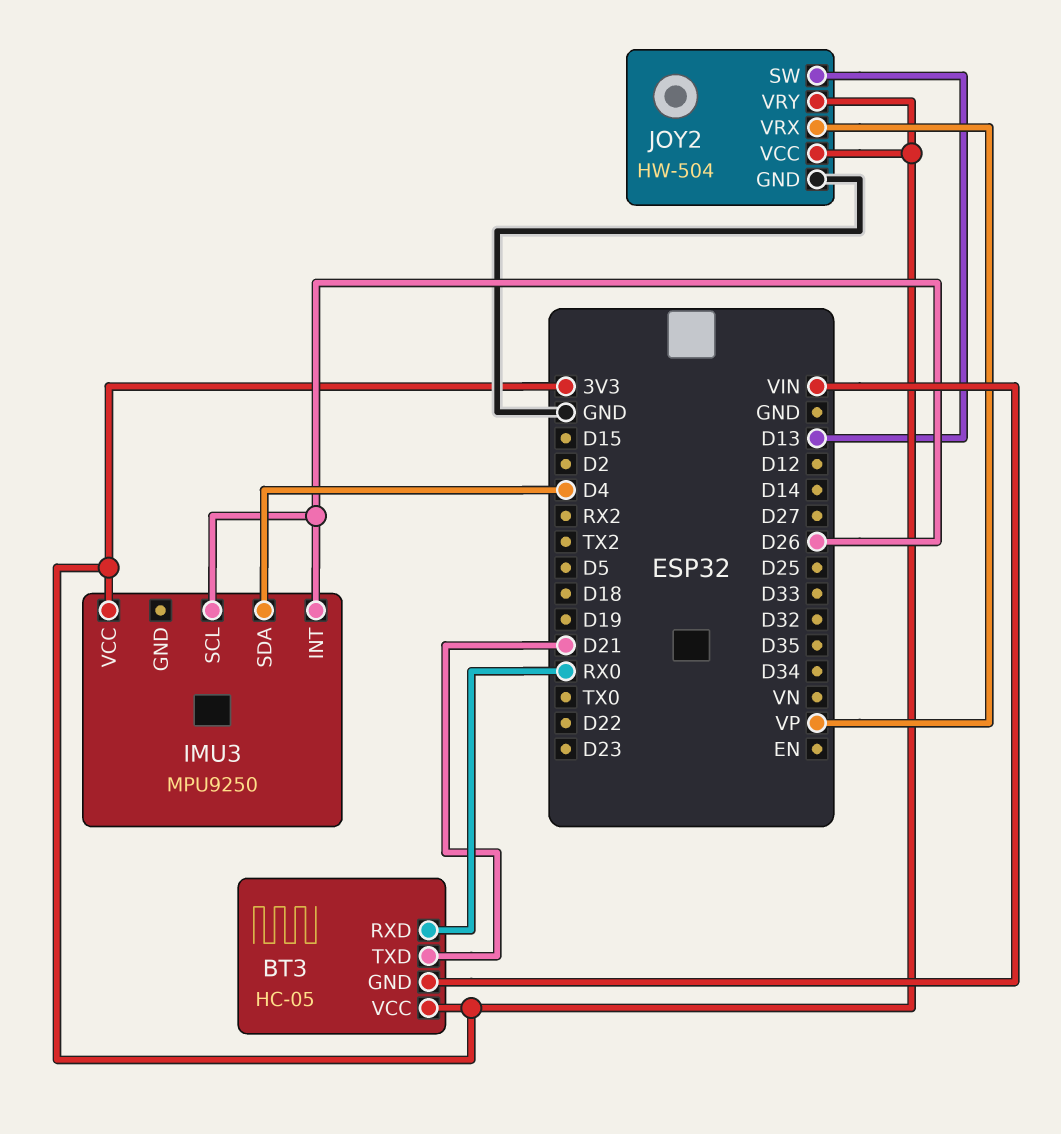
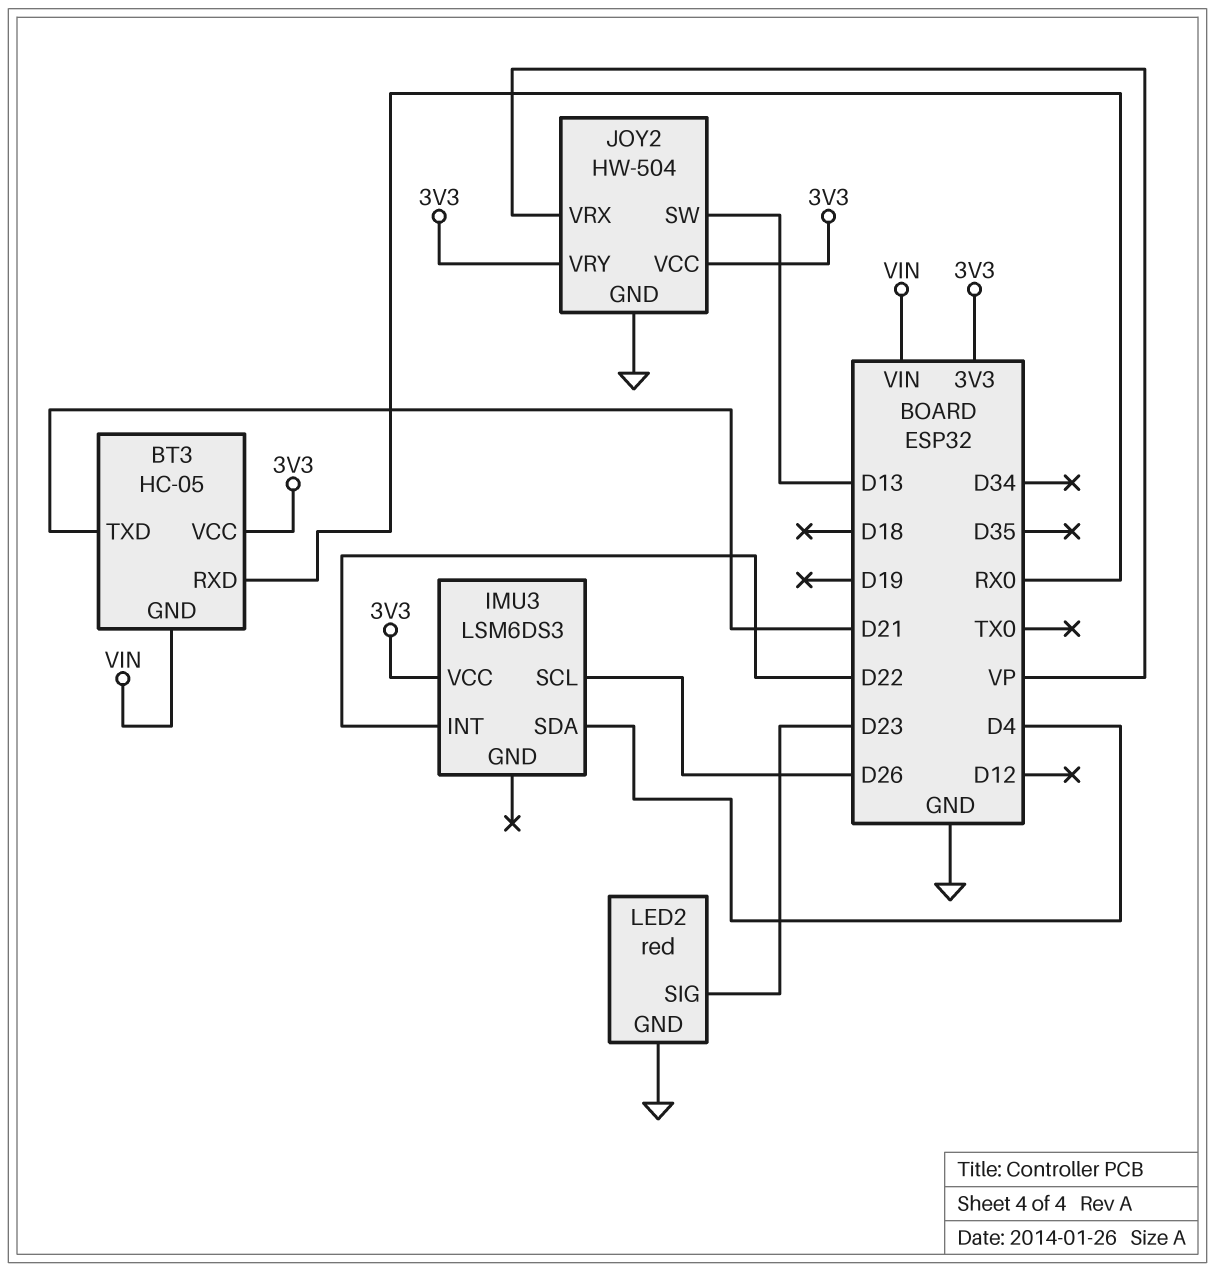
IMU3: MPU9250 -> LSM6DS3
IMU3 pin INT: D26 -> D22
LED2: none -> red
LED2 pin GND: none -> GND
LED2 pin SIG: none -> D23

